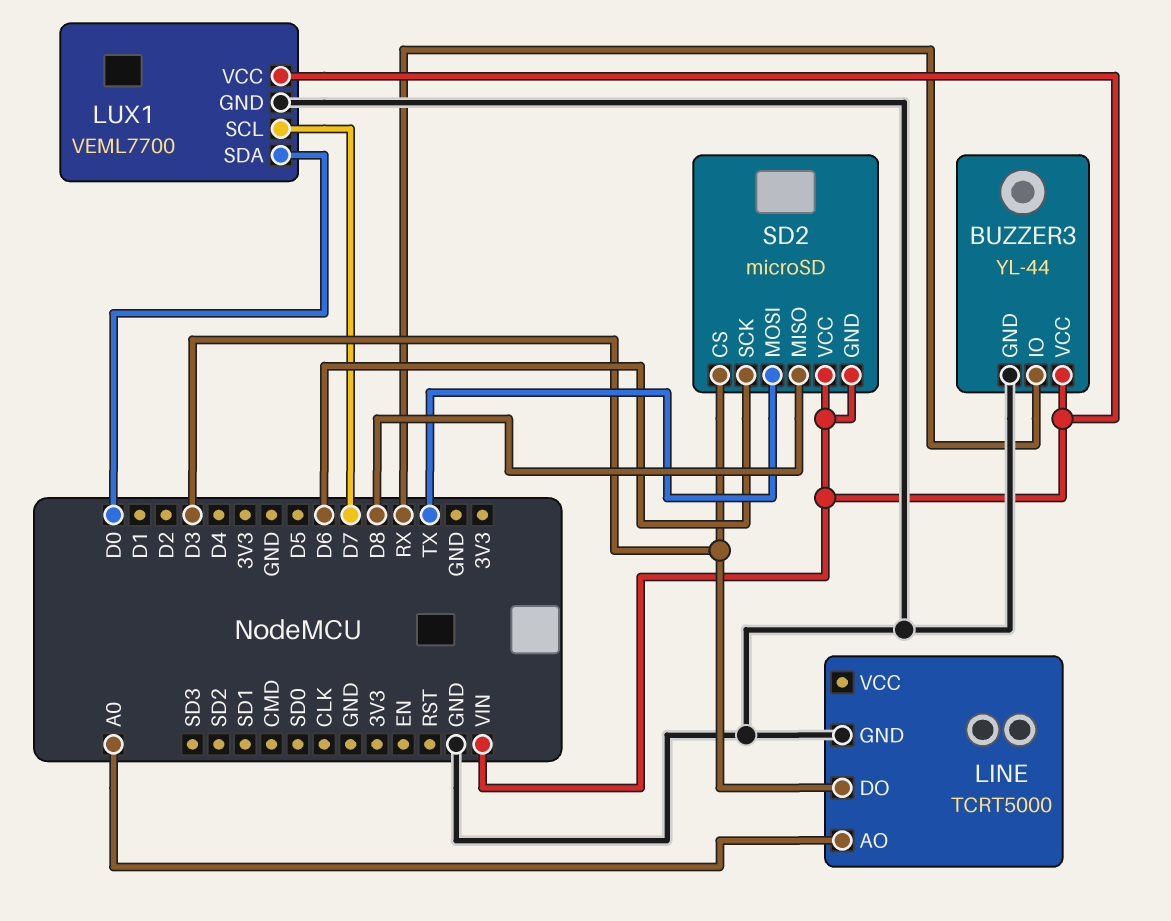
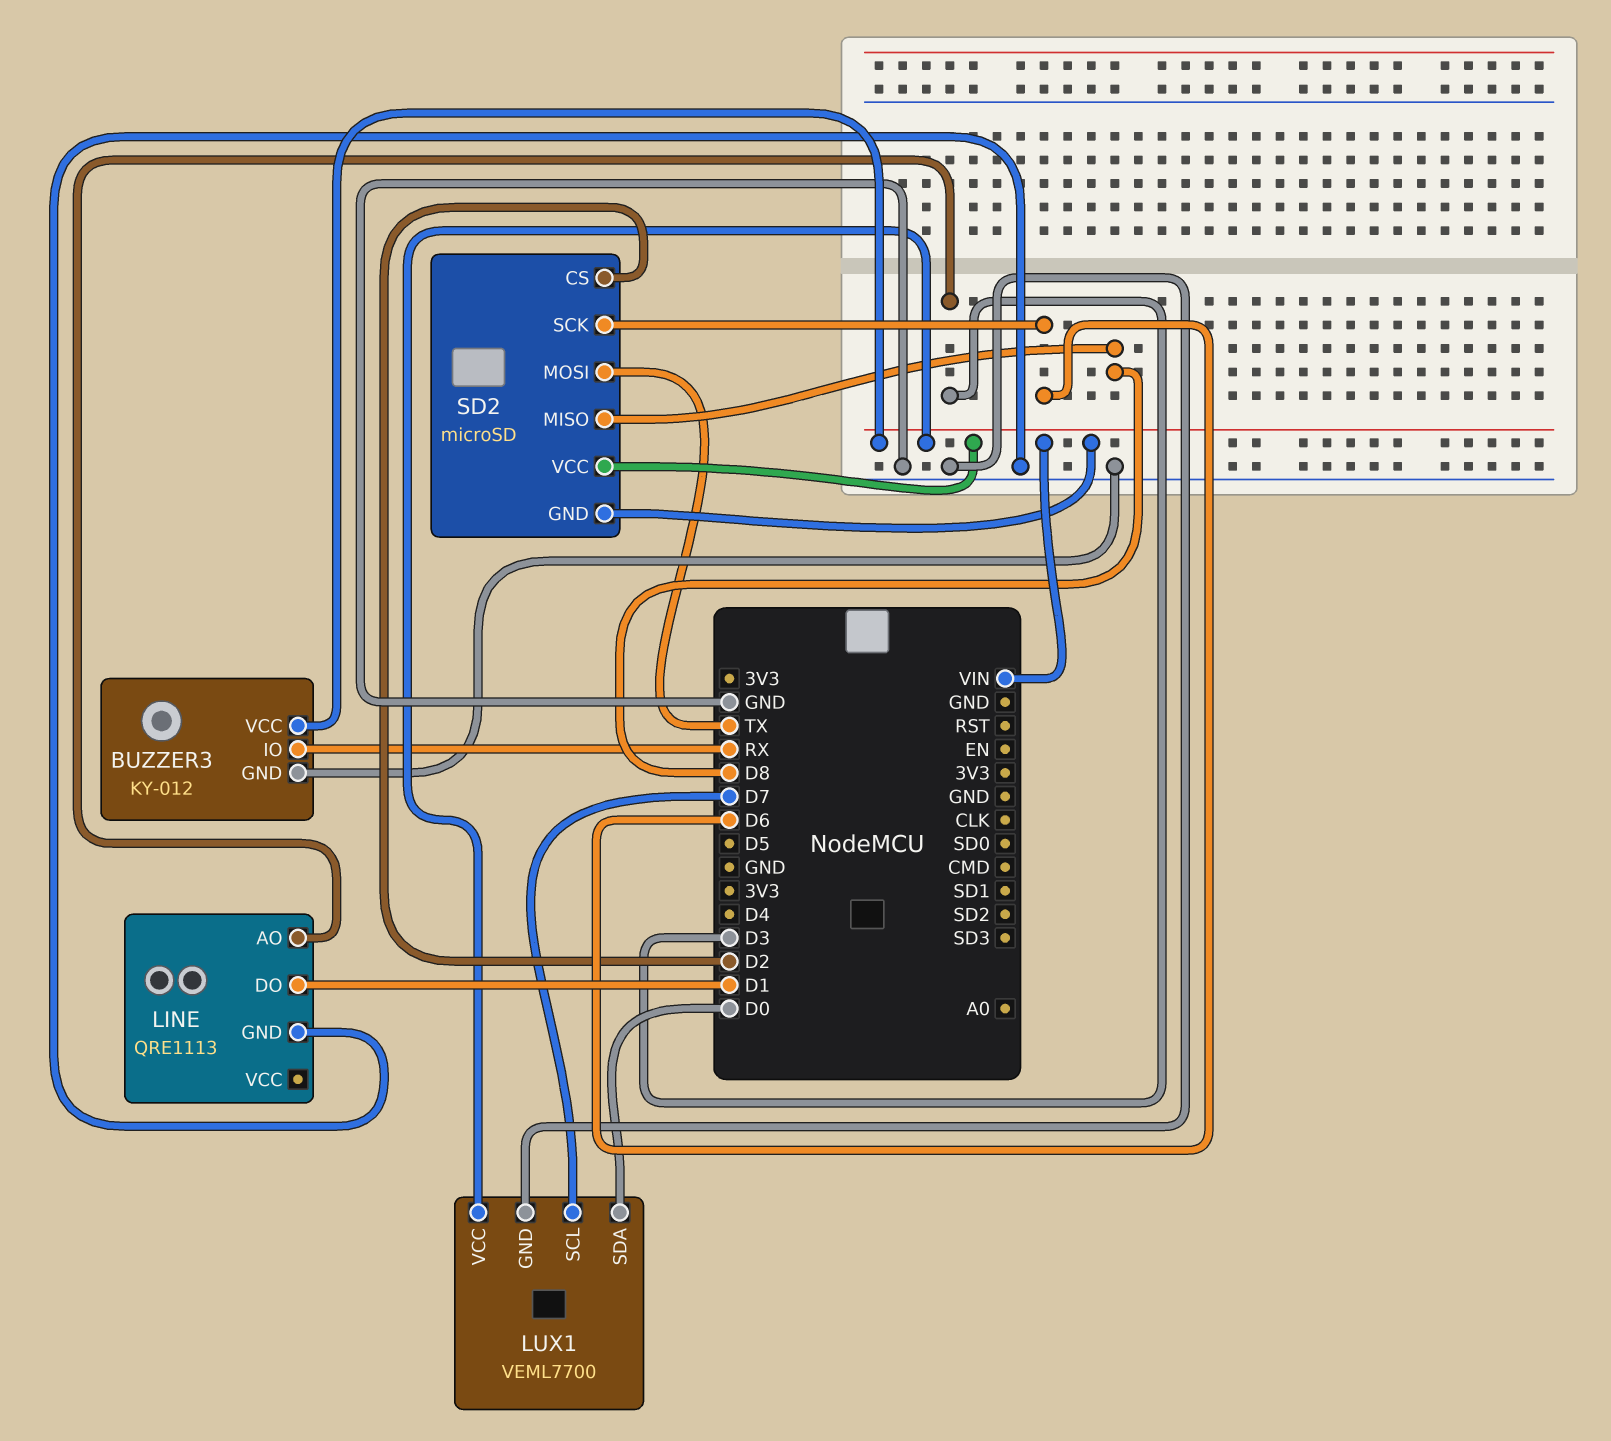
BUZZER3: YL-44 -> KY-012
LINE: TCRT5000 -> QRE1113
LINE pin AO: A0 -> D3
LINE pin DO: D3 -> D1
SD2 pin CS: D3 -> D2

